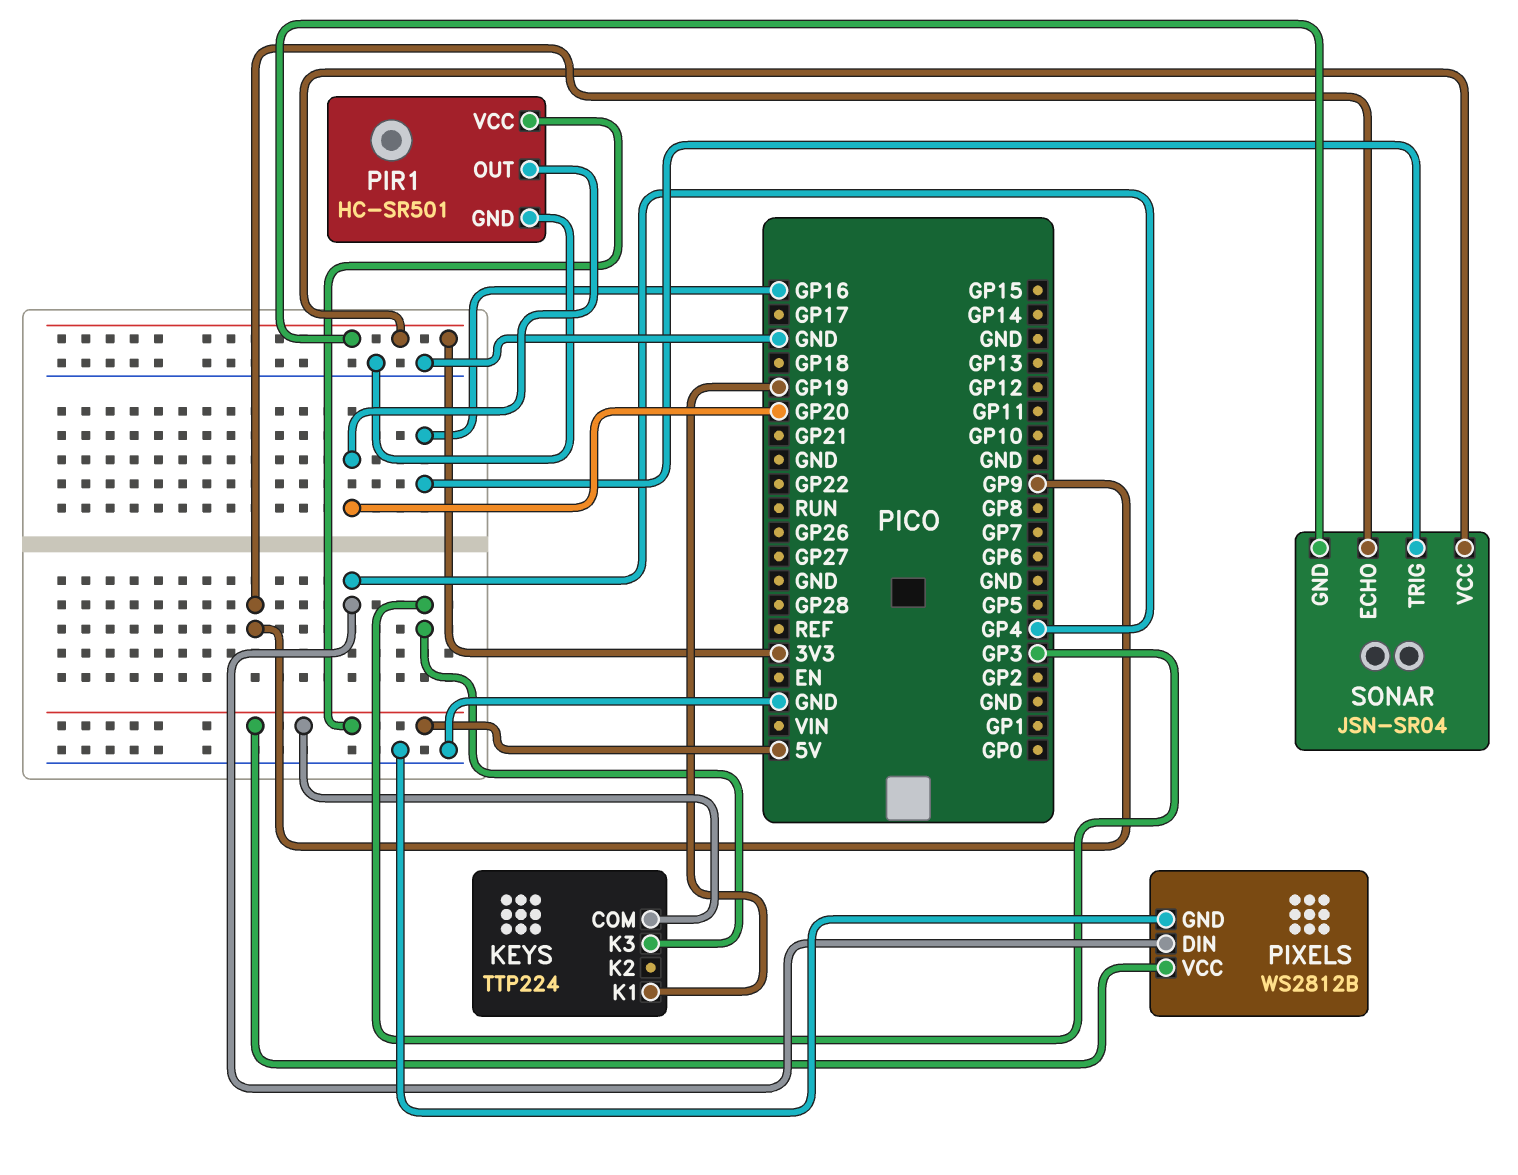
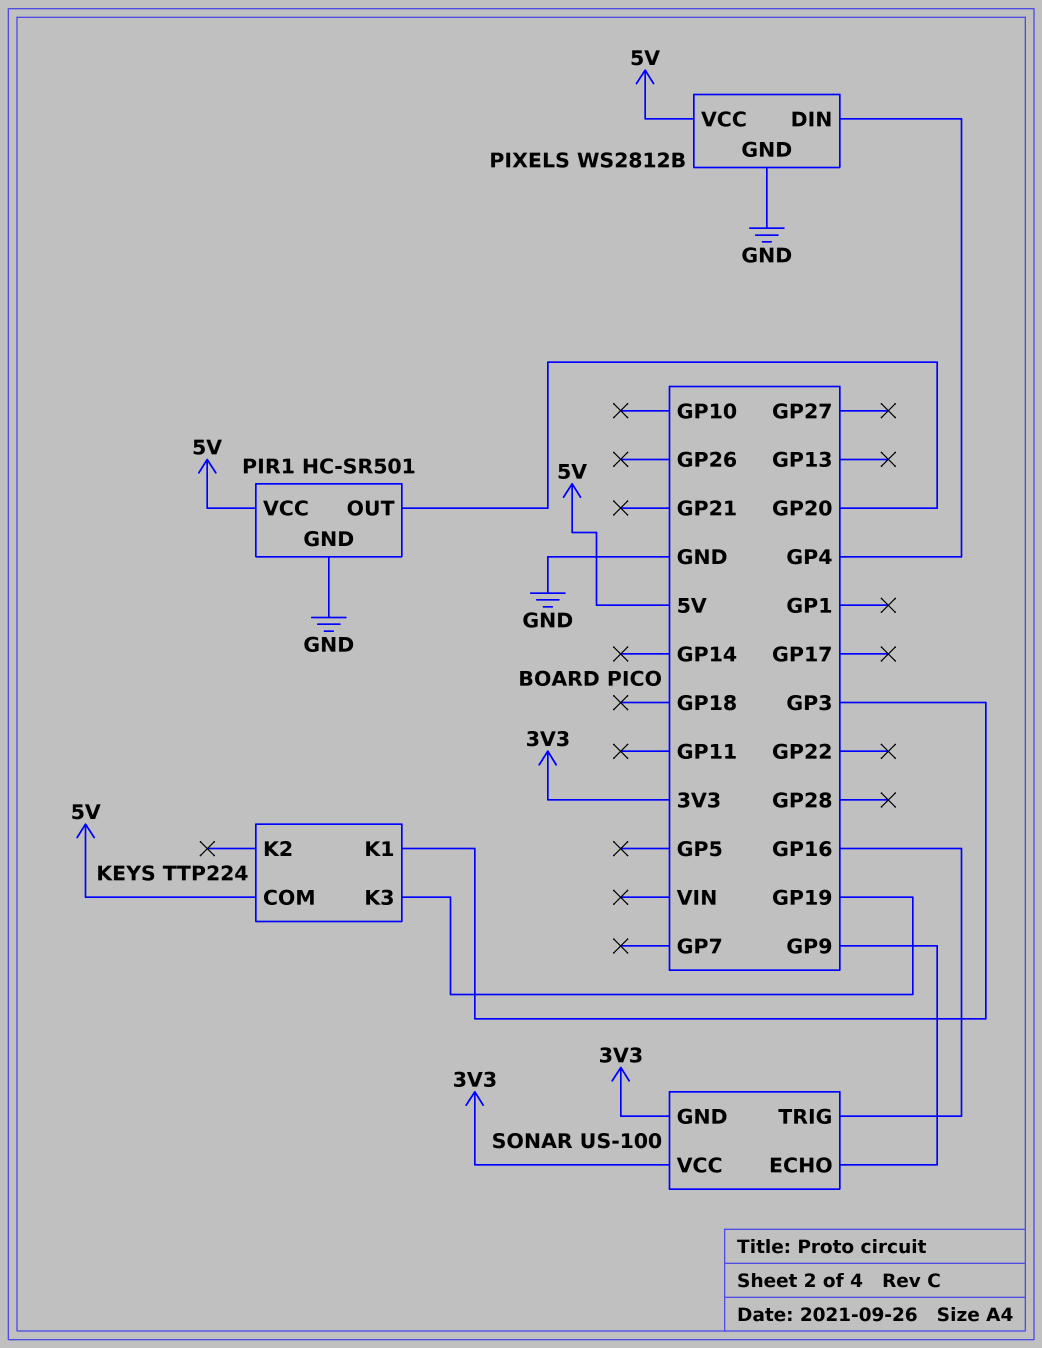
KEYS pin K1: GP19 -> GP3
KEYS pin K3: GP3 -> GP19
SONAR: JSN-SR04 -> US-100

